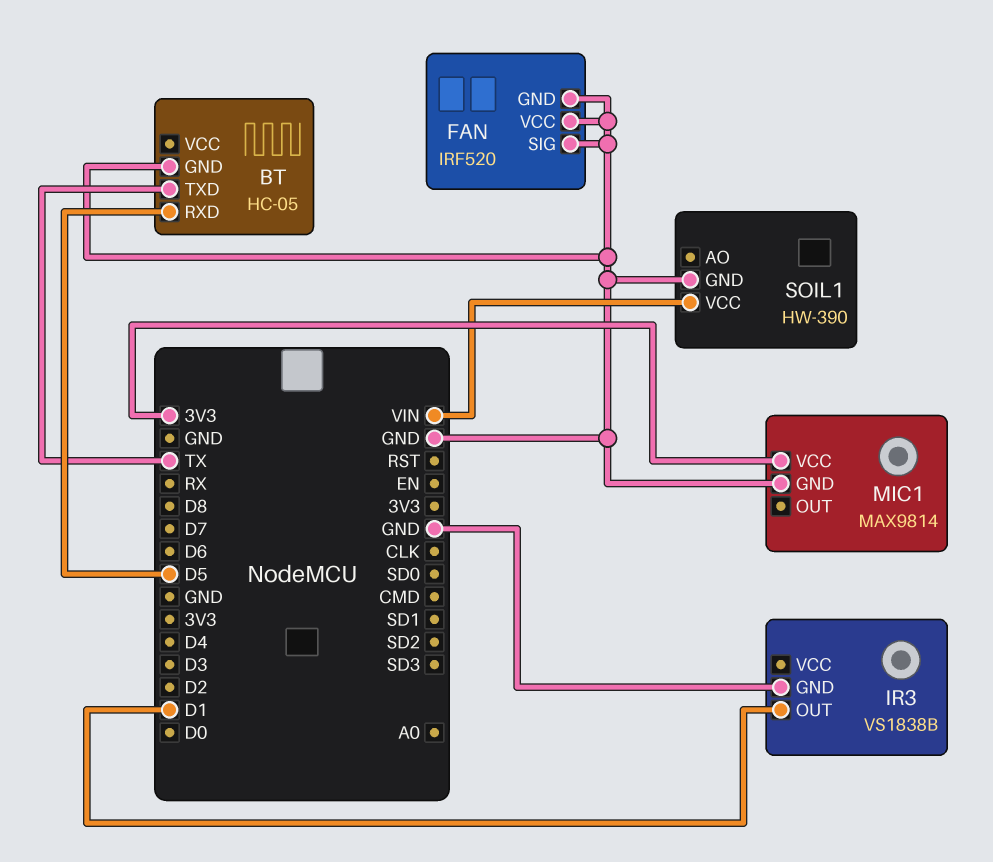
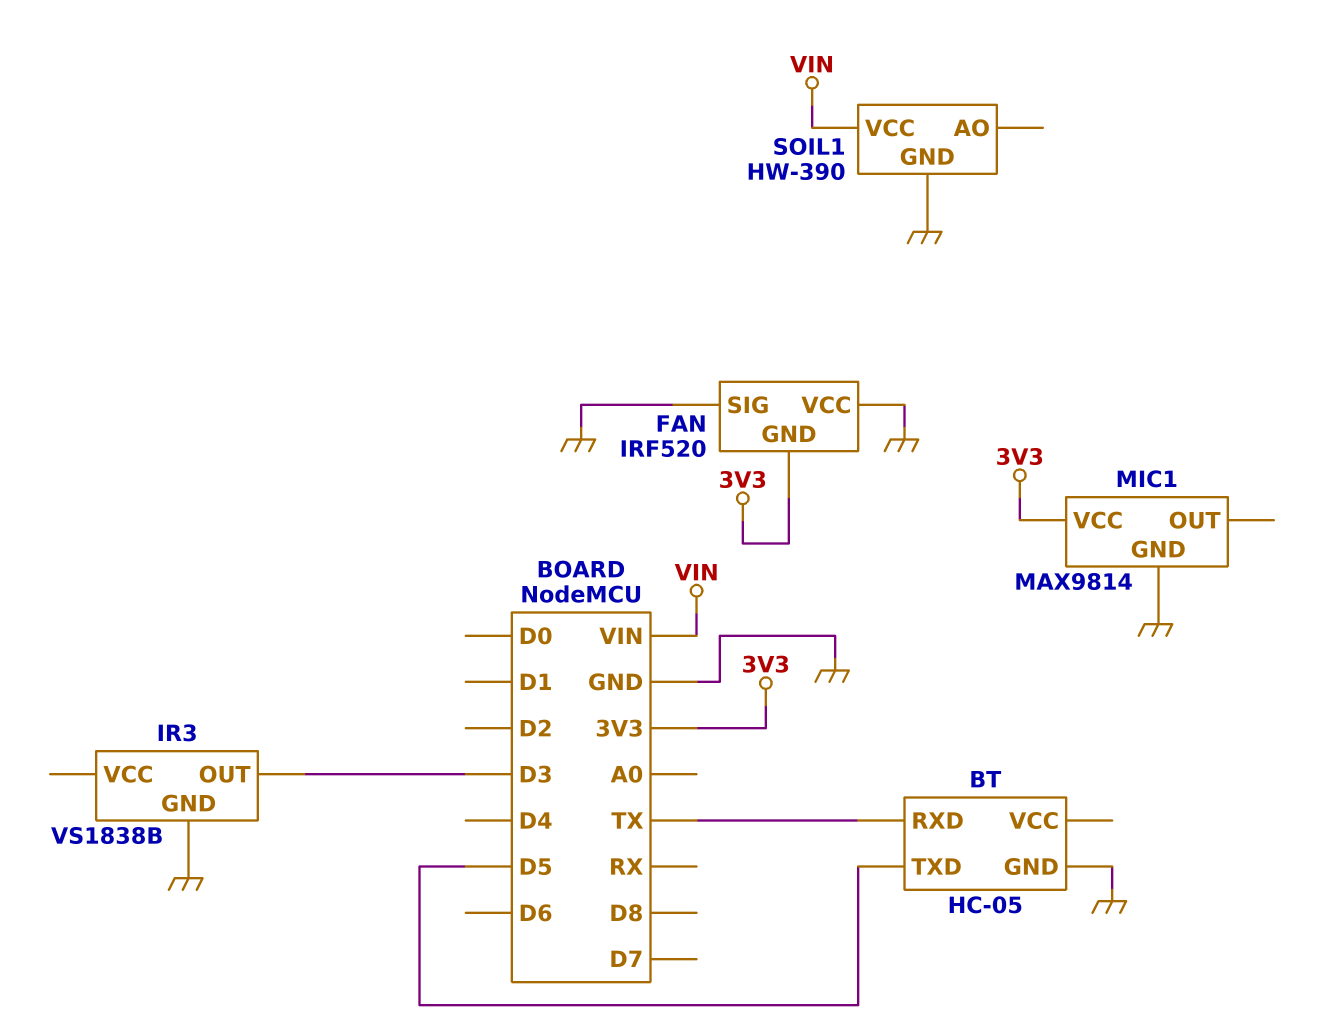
BT pin RXD: D5 -> TX
BT pin TXD: TX -> D5
FAN pin GND: GND -> 3V3
IR3 pin OUT: D1 -> D3

